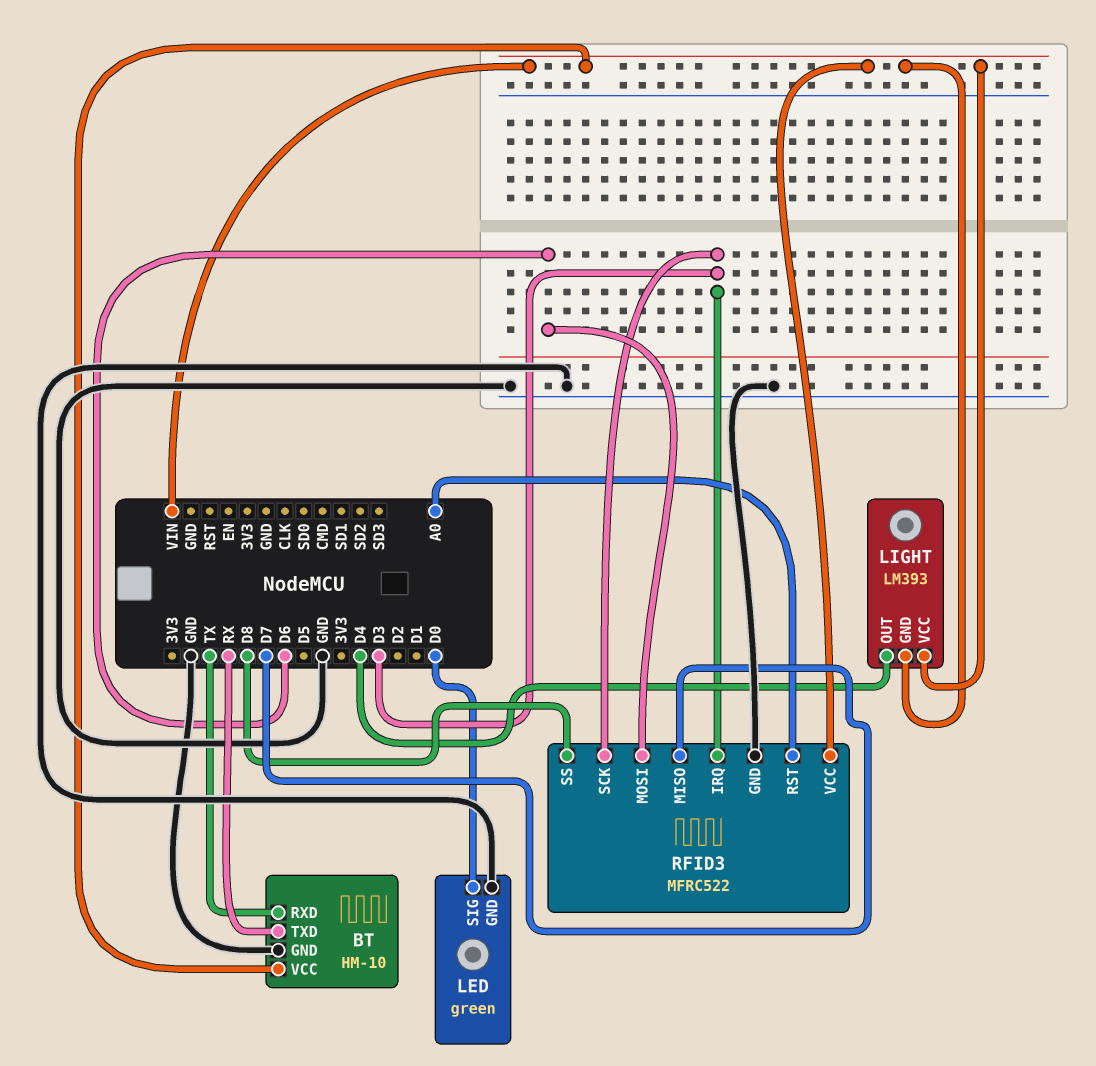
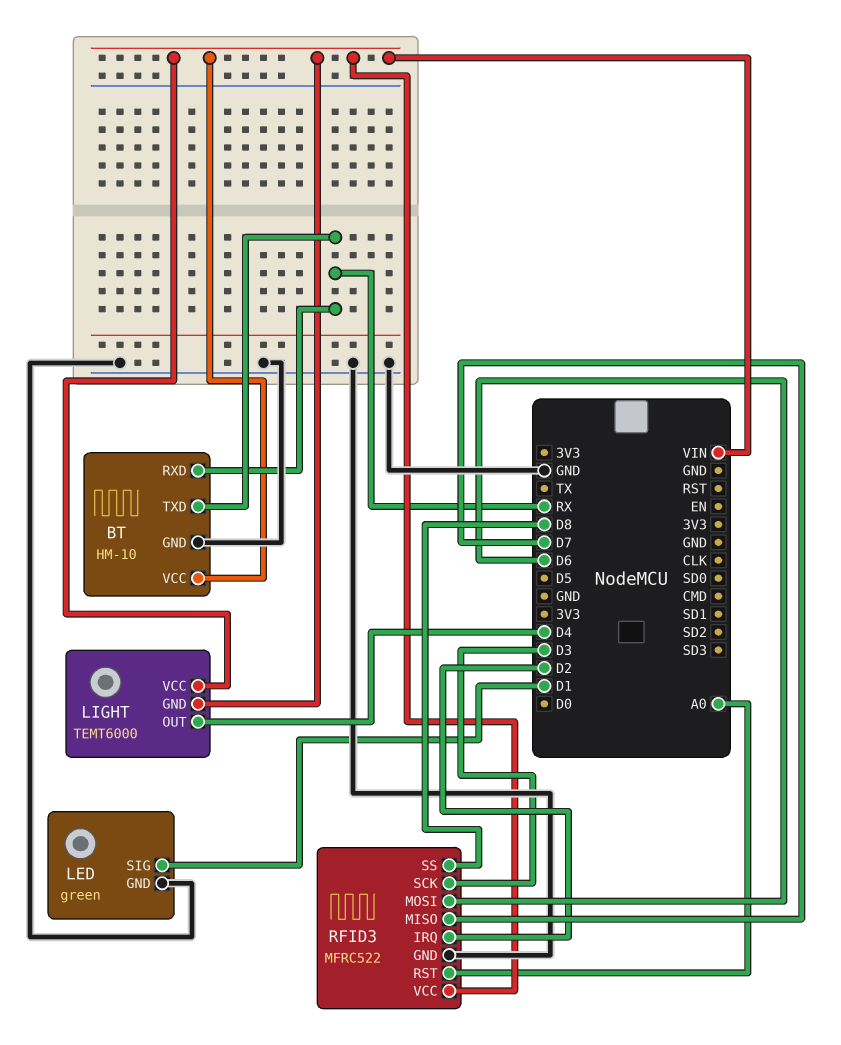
BT pin RXD: TX -> RX
LED pin SIG: D0 -> D1
LIGHT: LM393 -> TEMT6000
RFID3 pin IRQ: D3 -> D2

